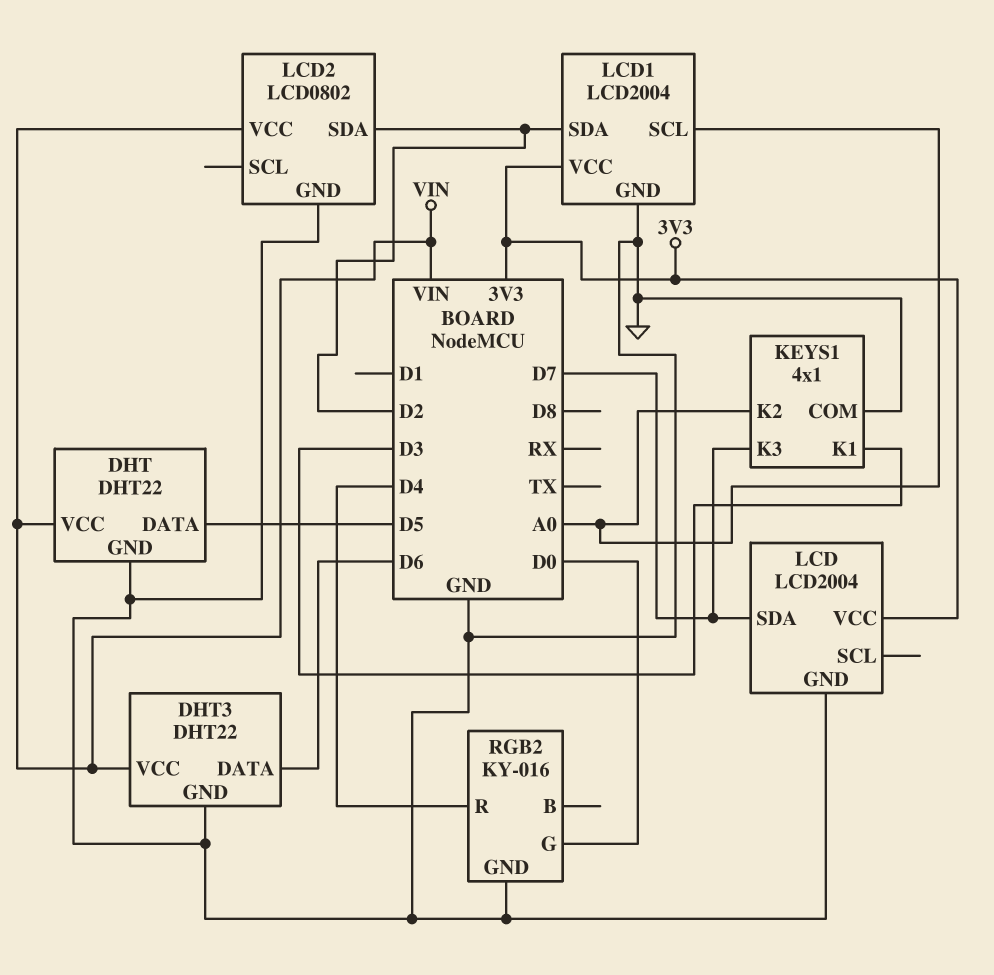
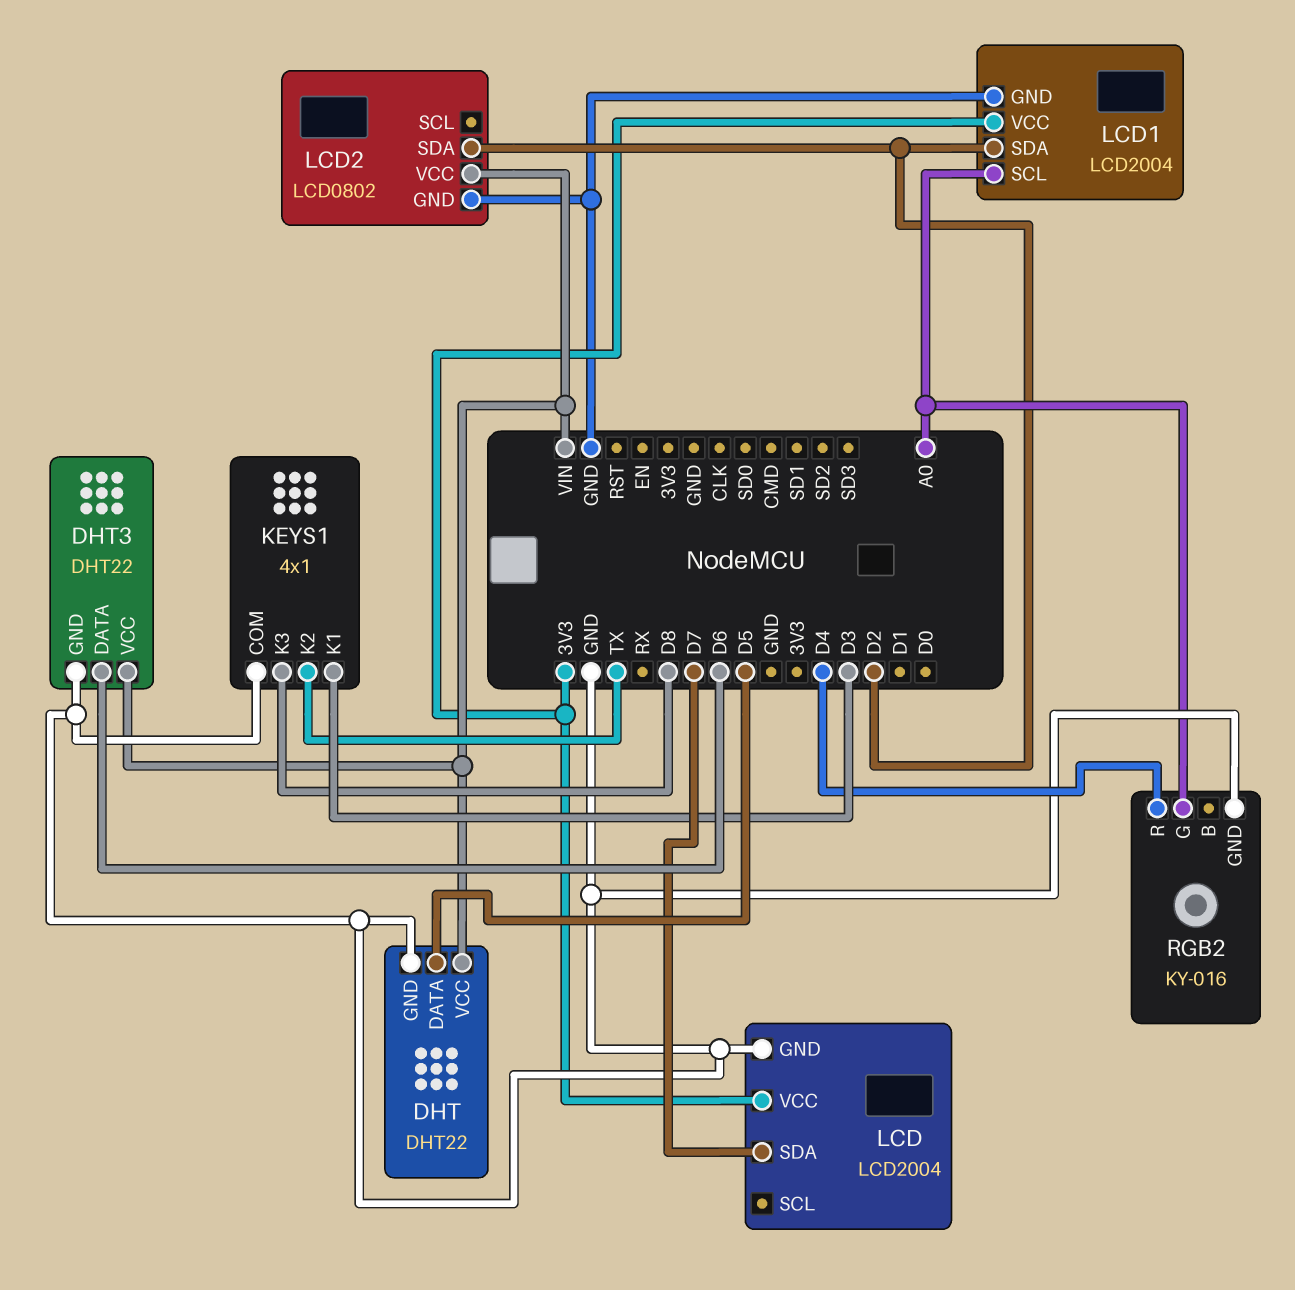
KEYS1 pin K2: A0 -> TX
KEYS1 pin K3: D7 -> D8
RGB2 pin G: D0 -> A0

